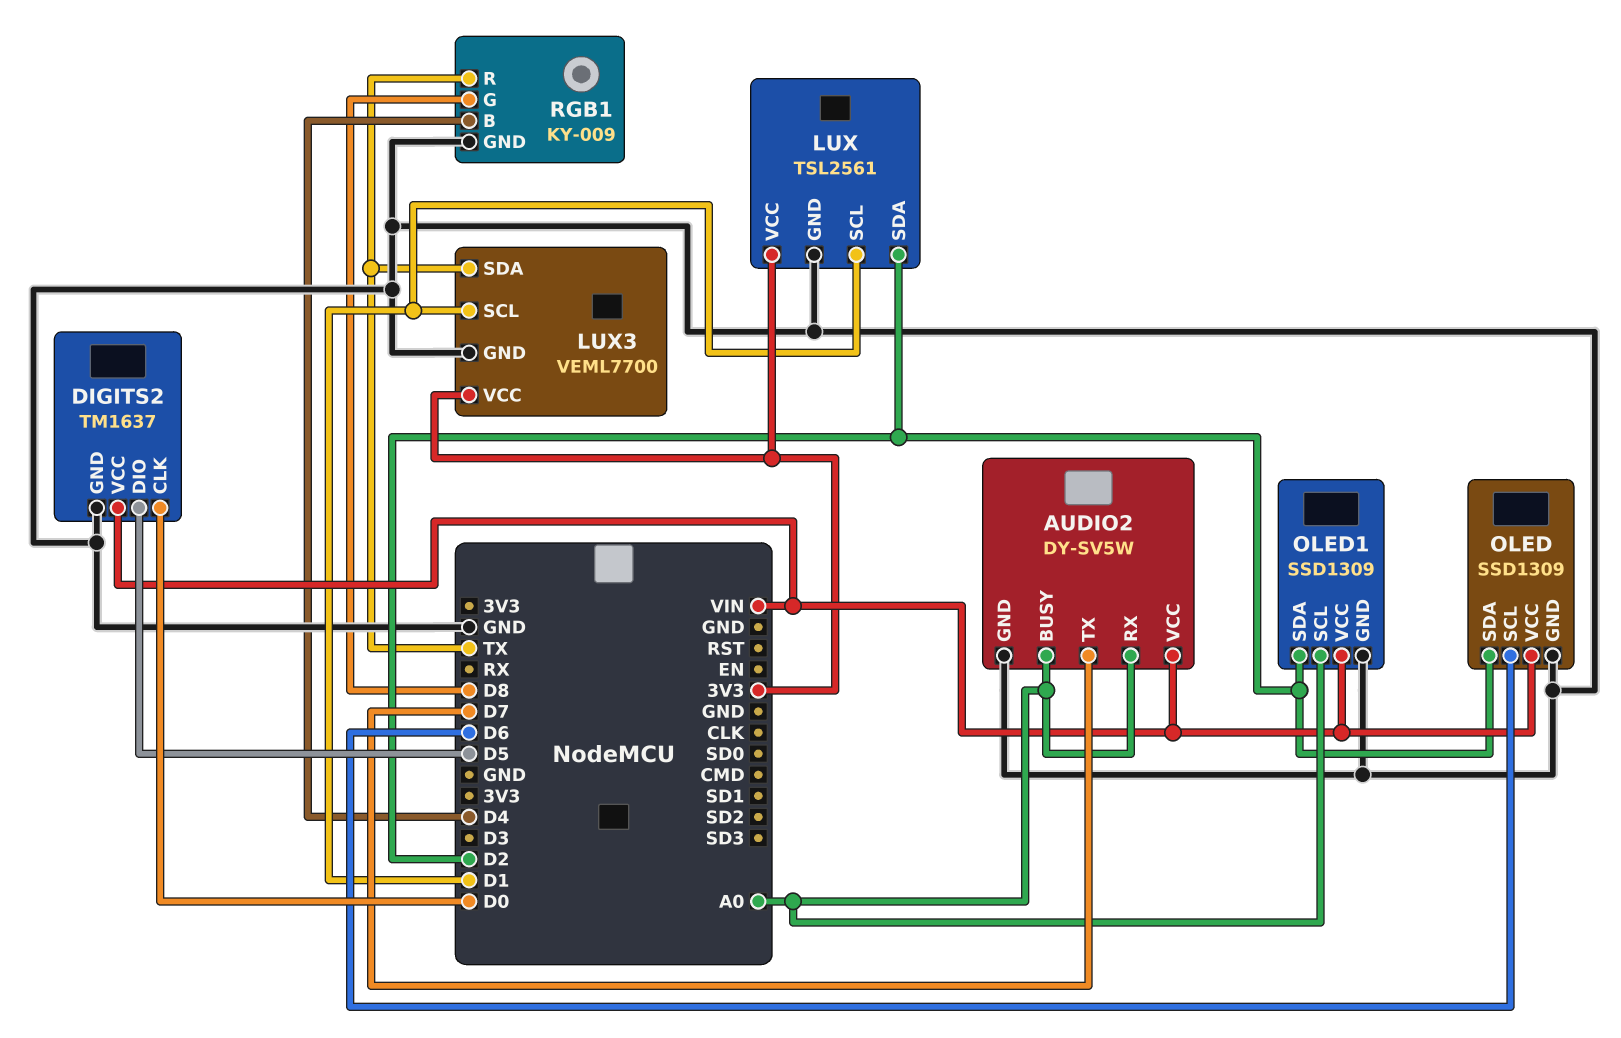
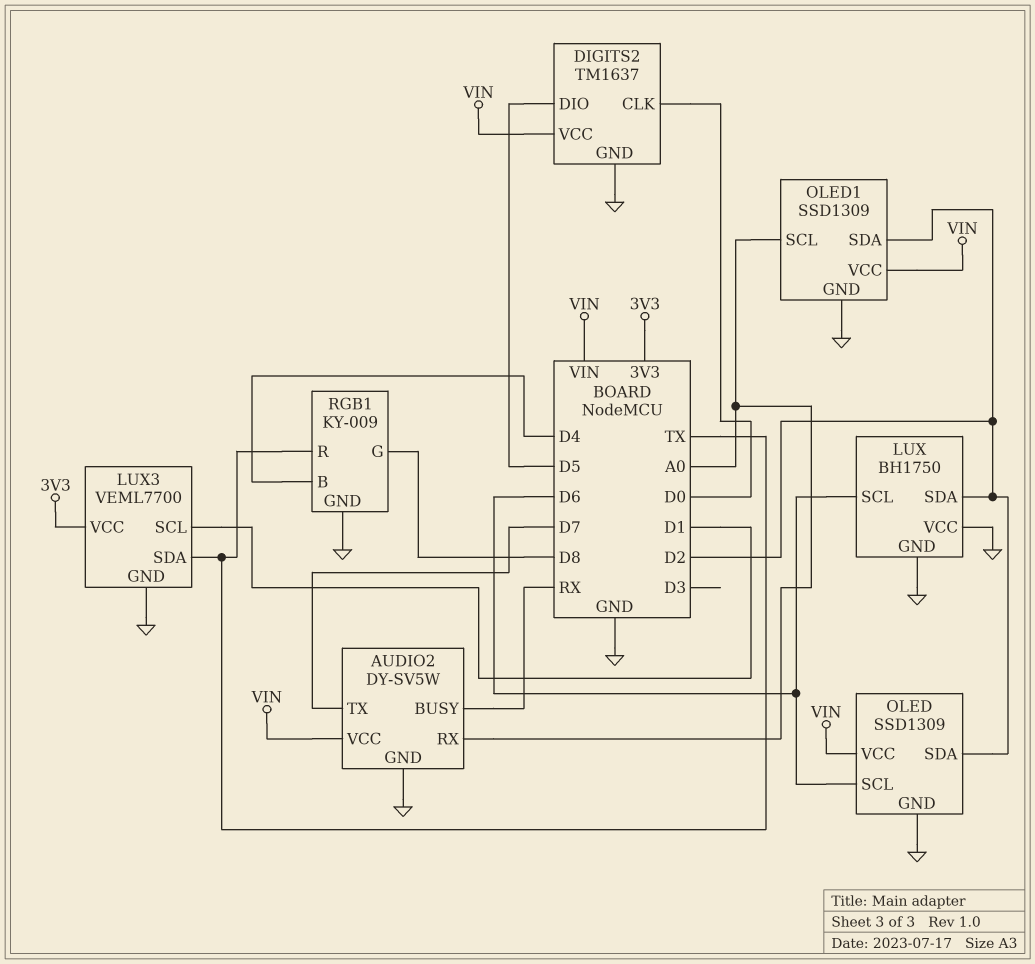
AUDIO2 pin BUSY: A0 -> RX
LUX: TSL2561 -> BH1750
LUX pin SCL: D1 -> D6
LUX pin VCC: 3V3 -> GND

